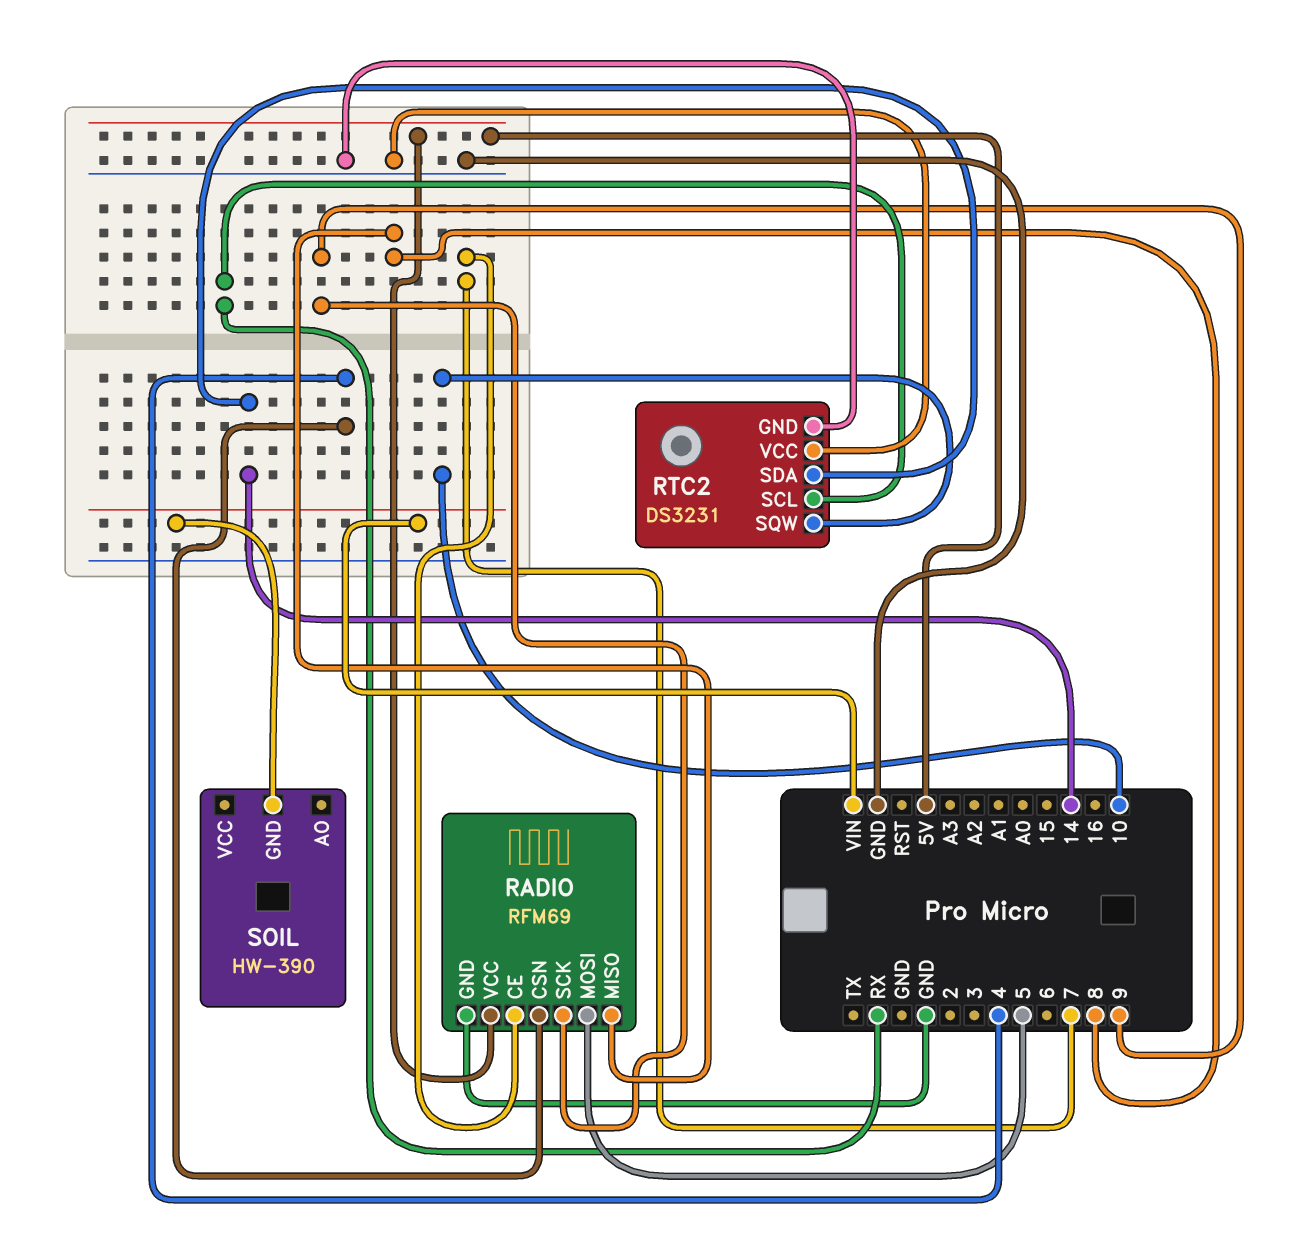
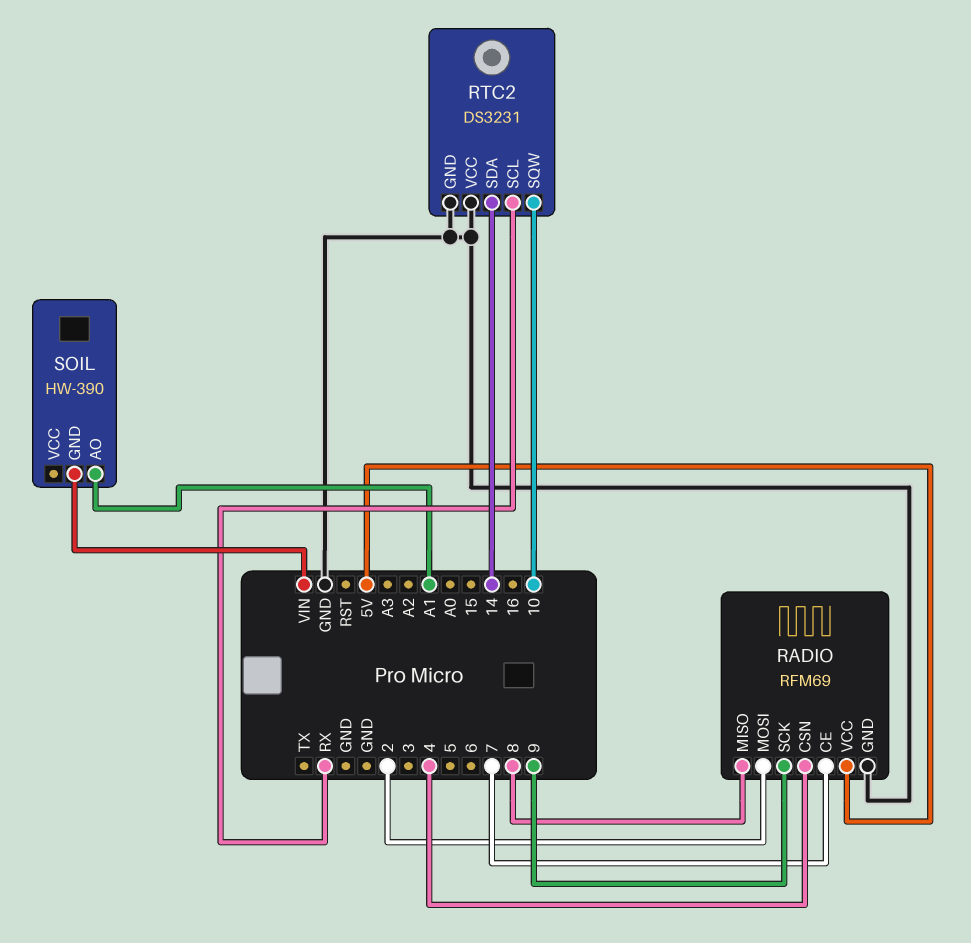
RADIO pin MOSI: 5 -> 2
SOIL pin AO: none -> A1

